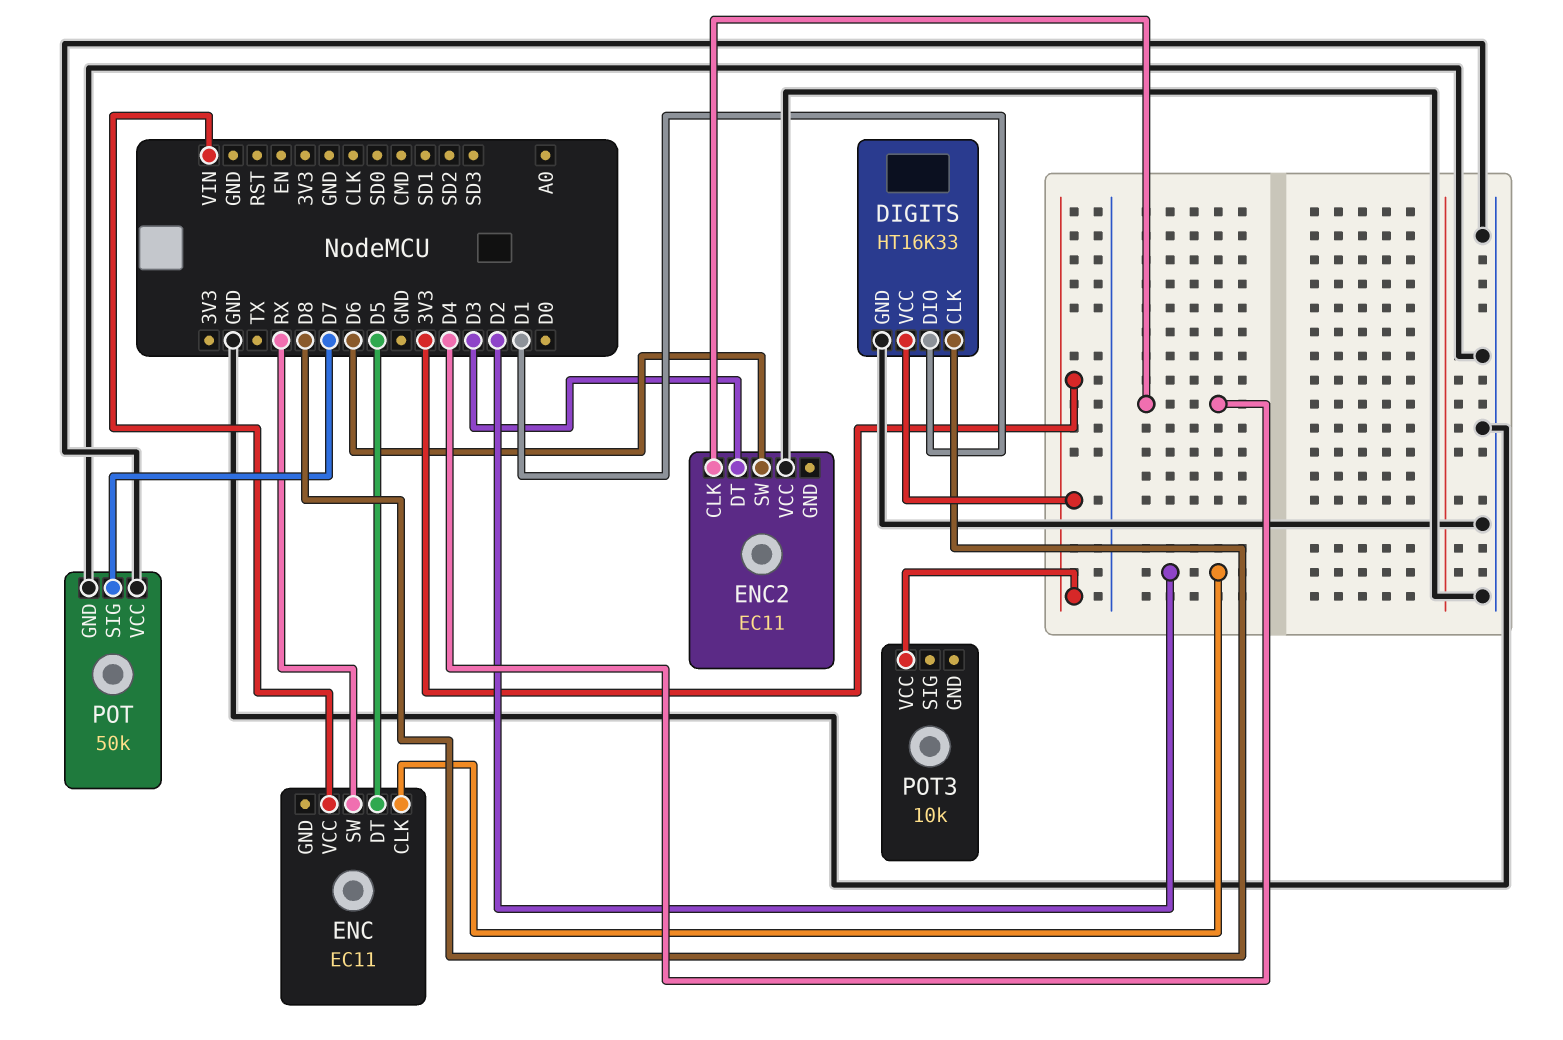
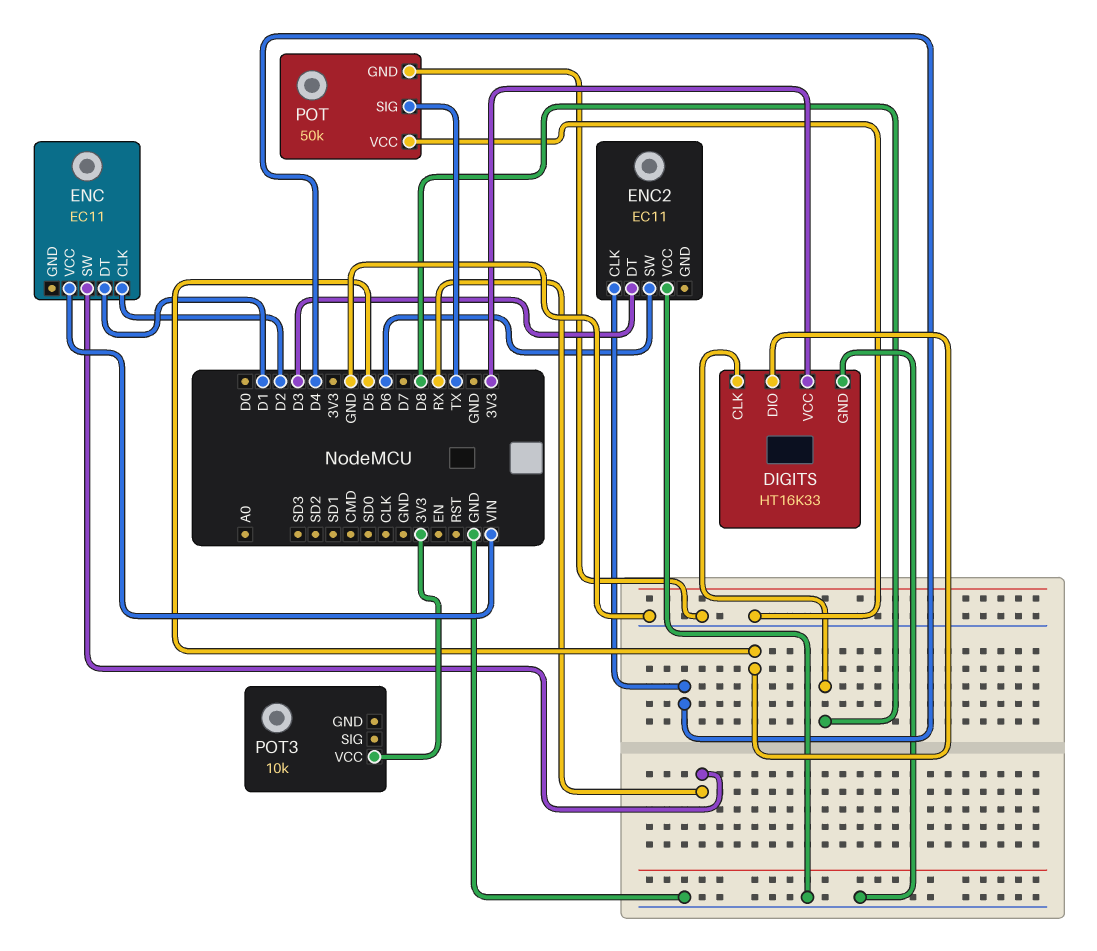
DIGITS pin DIO: D1 -> D5
ENC pin DT: D5 -> D1
POT pin SIG: D7 -> TX

